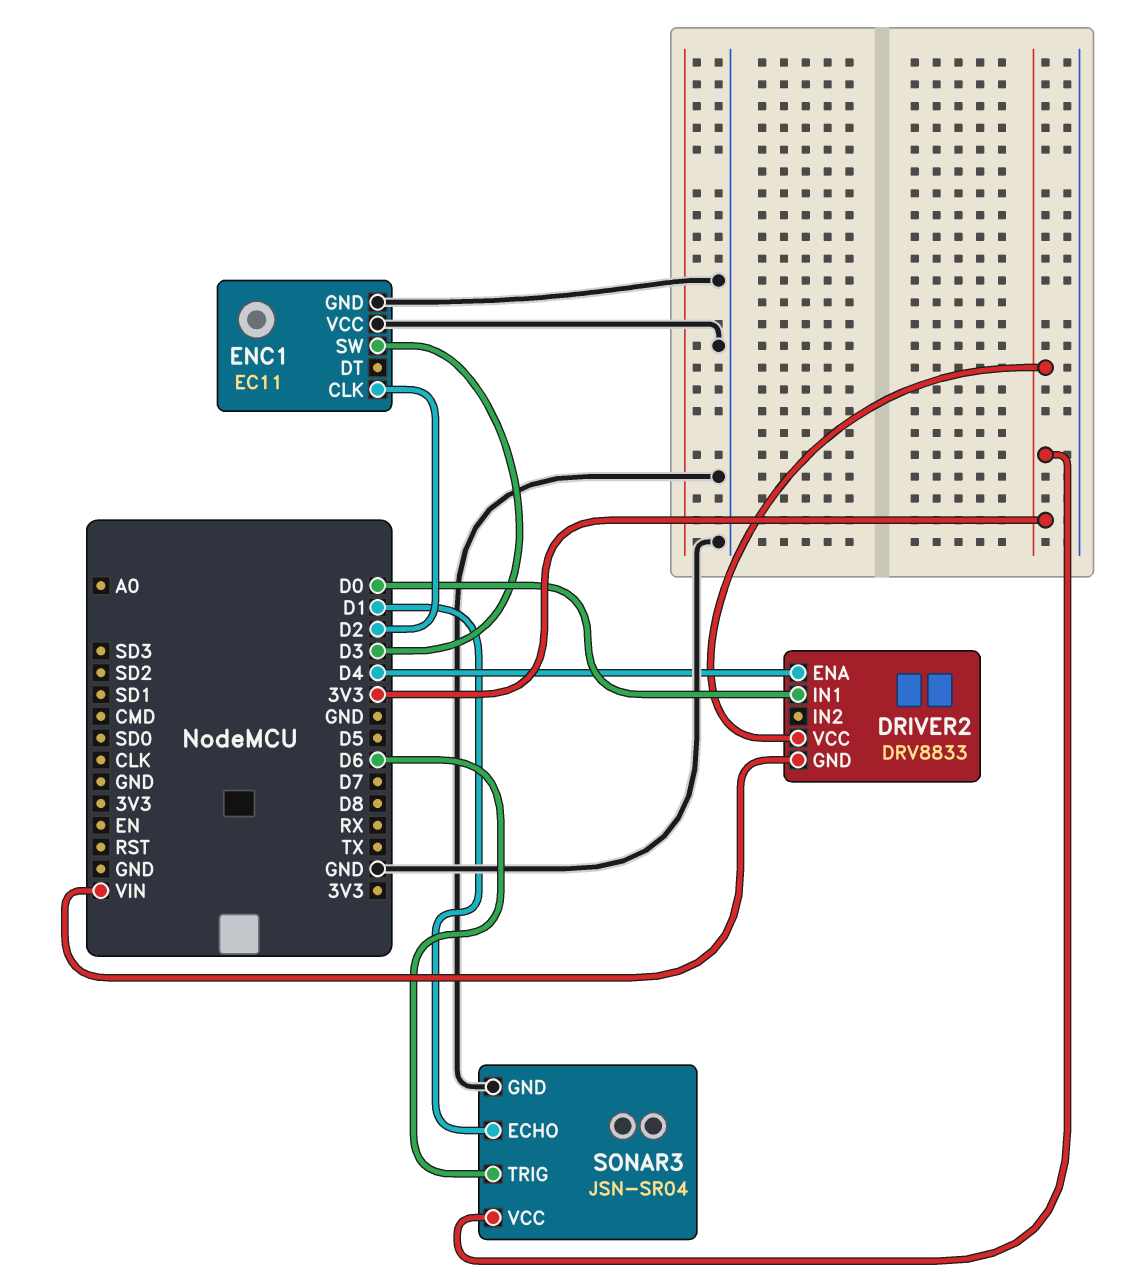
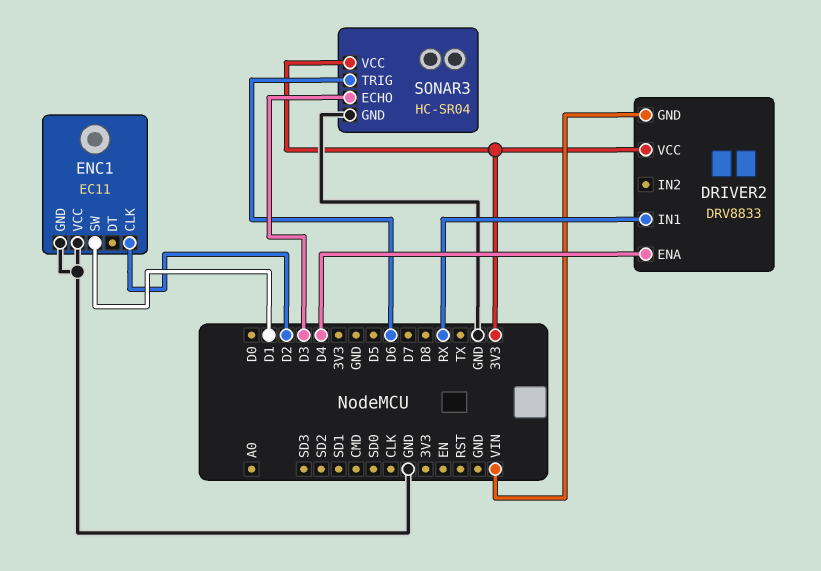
DRIVER2 pin IN1: D0 -> RX
ENC1 pin SW: D3 -> D1
SONAR3: JSN-SR04 -> HC-SR04
SONAR3 pin ECHO: D1 -> D3

